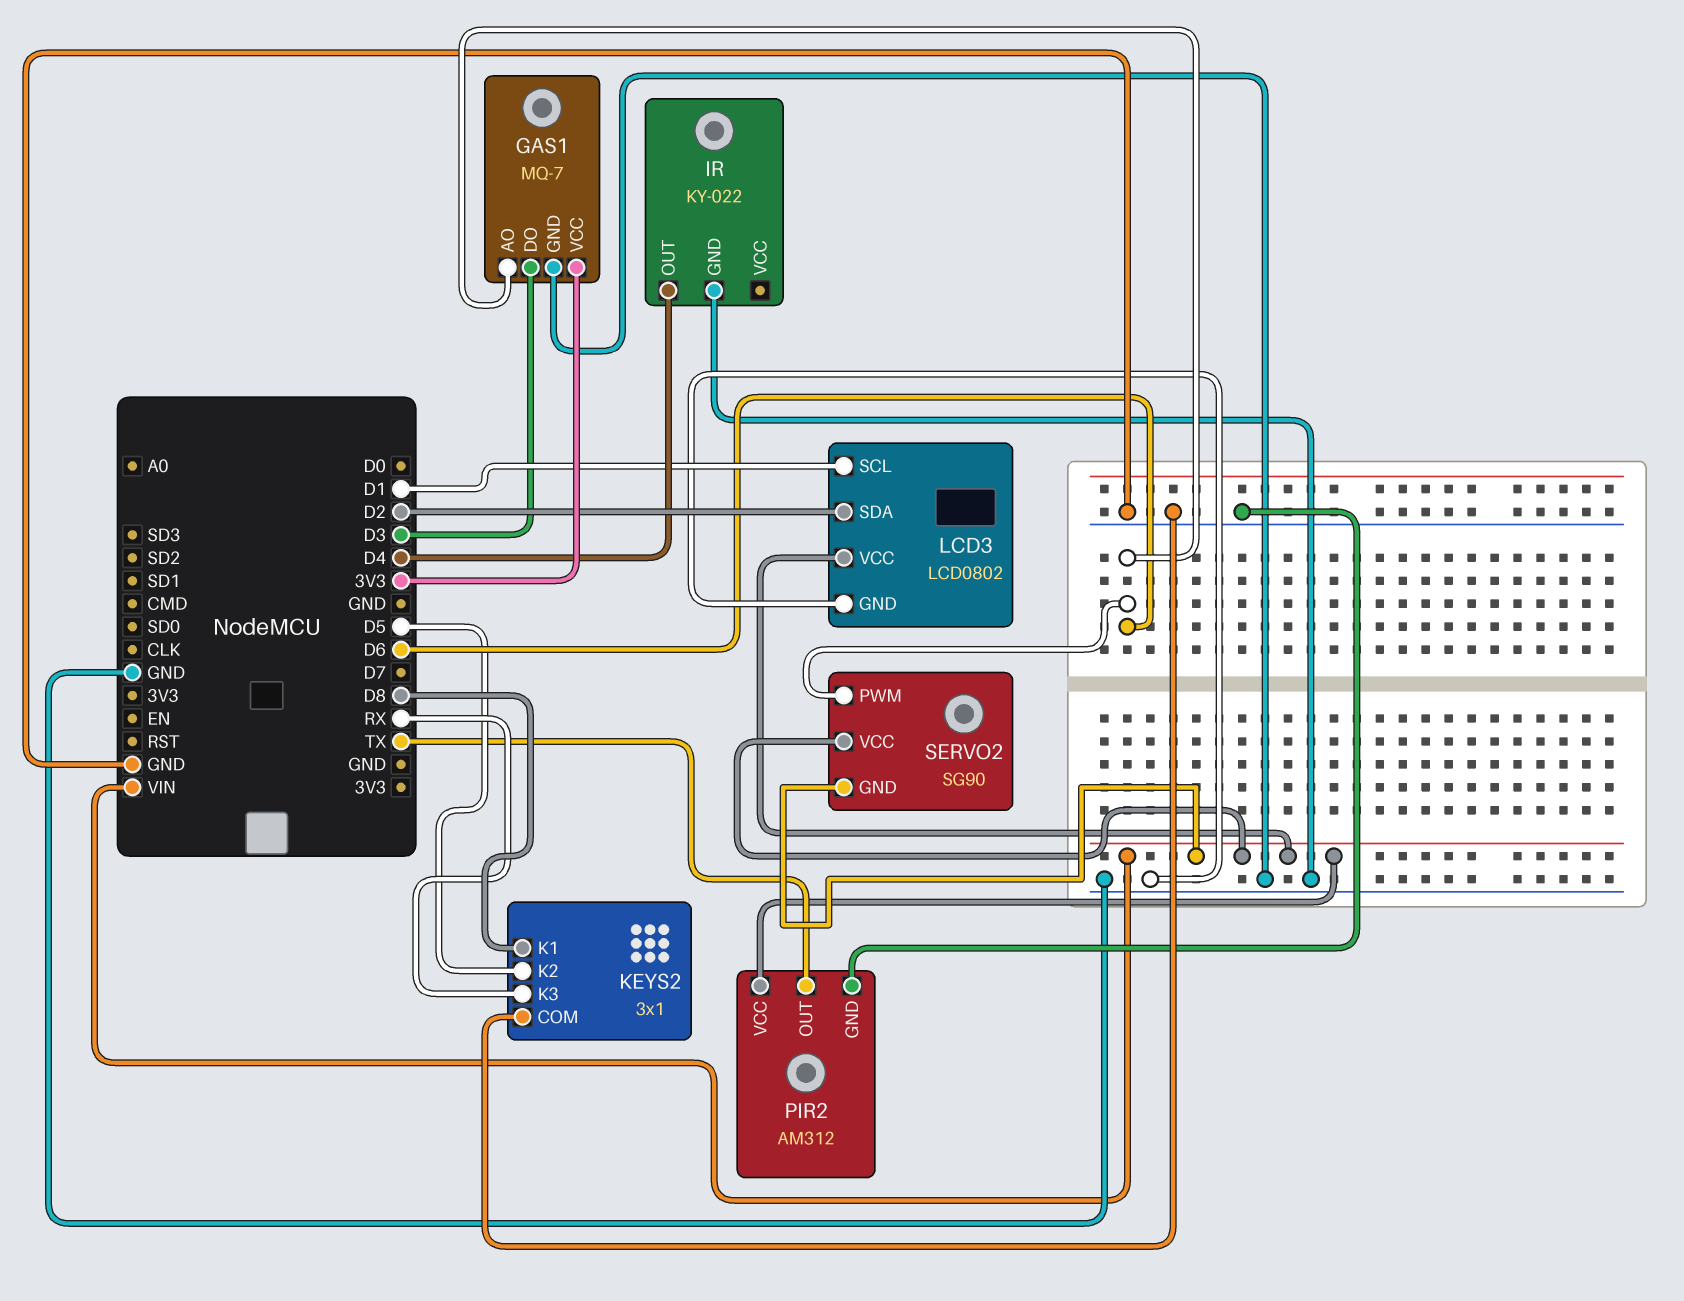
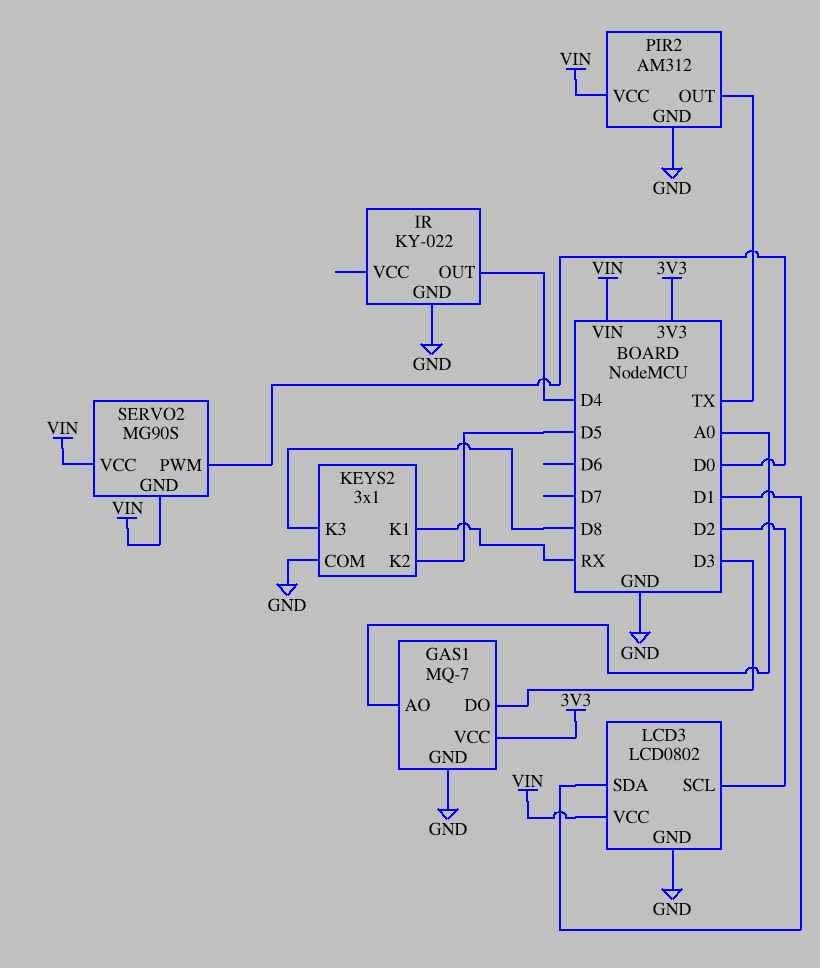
GAS1 pin AO: D6 -> A0
KEYS2 pin K1: D8 -> RX
KEYS2 pin K3: RX -> D8
LCD3 pin SCL: D1 -> D2
LCD3 pin SDA: D2 -> D1
SERVO2: SG90 -> MG90S
SERVO2 pin PWM: D6 -> D0

